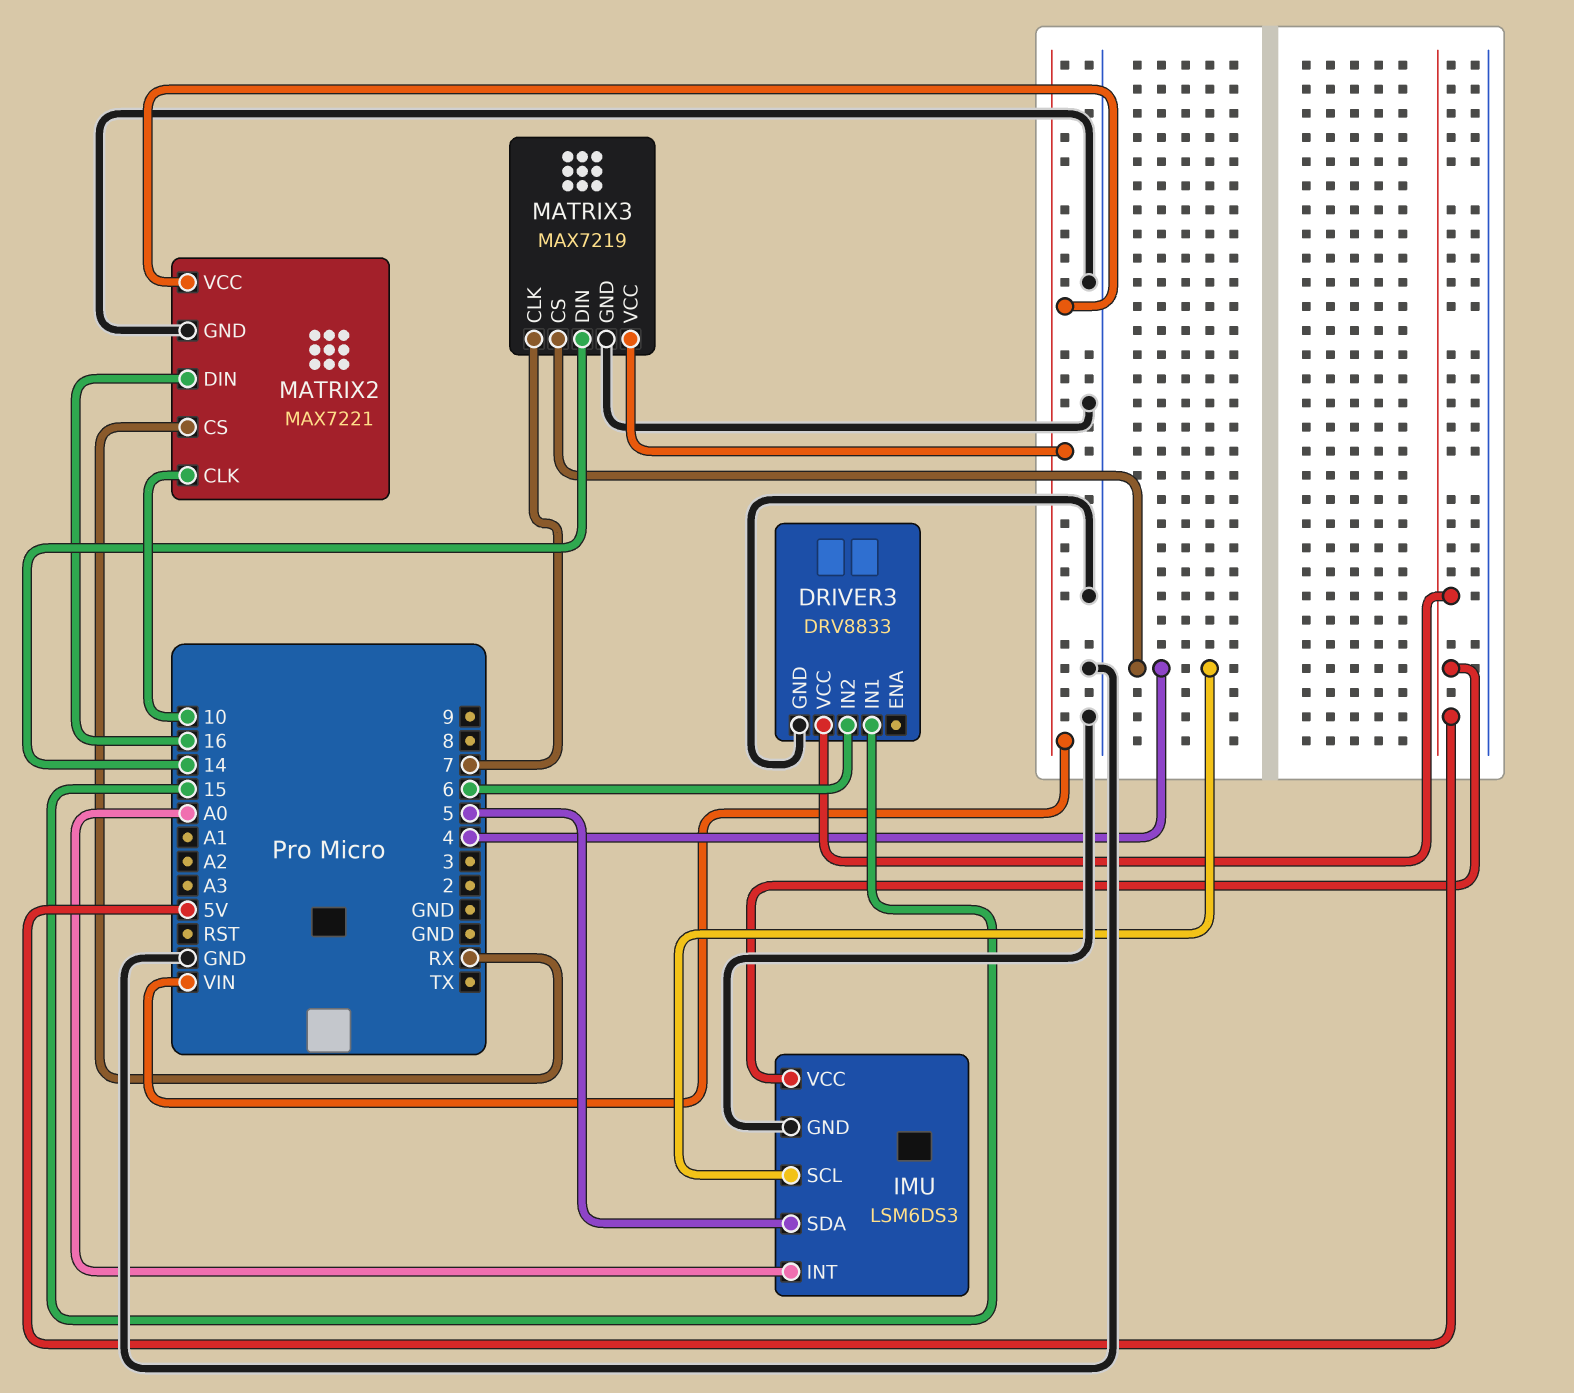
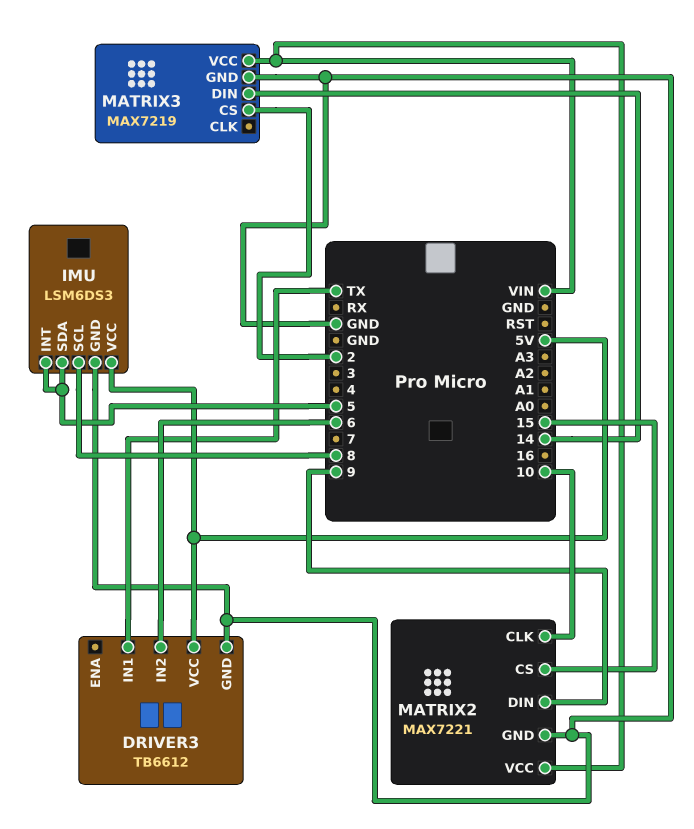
DRIVER3: DRV8833 -> TB6612
DRIVER3 pin IN1: 15 -> TX
IMU pin INT: A0 -> 5
IMU pin SCL: 4 -> 8
MATRIX2 pin CS: RX -> 15
MATRIX2 pin DIN: 16 -> 9
MATRIX3 pin CLK: 7 -> none
MATRIX3 pin CS: 4 -> 2

